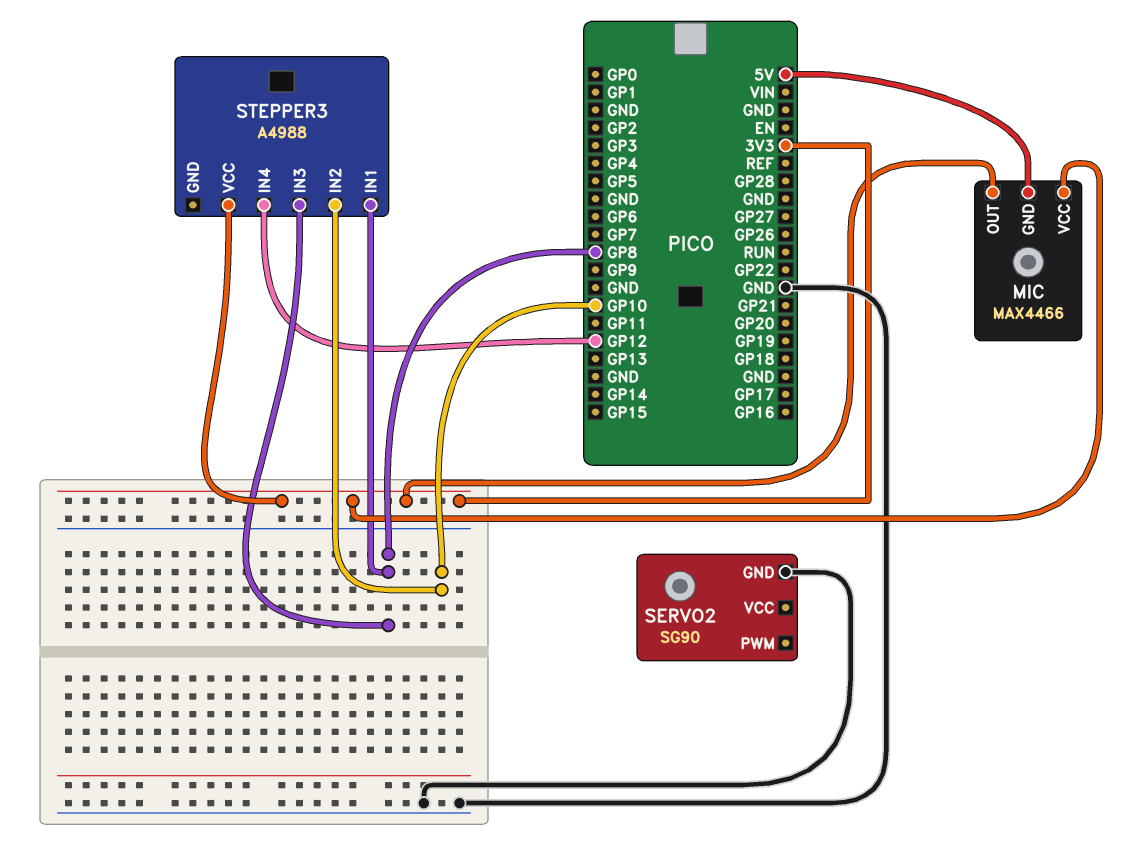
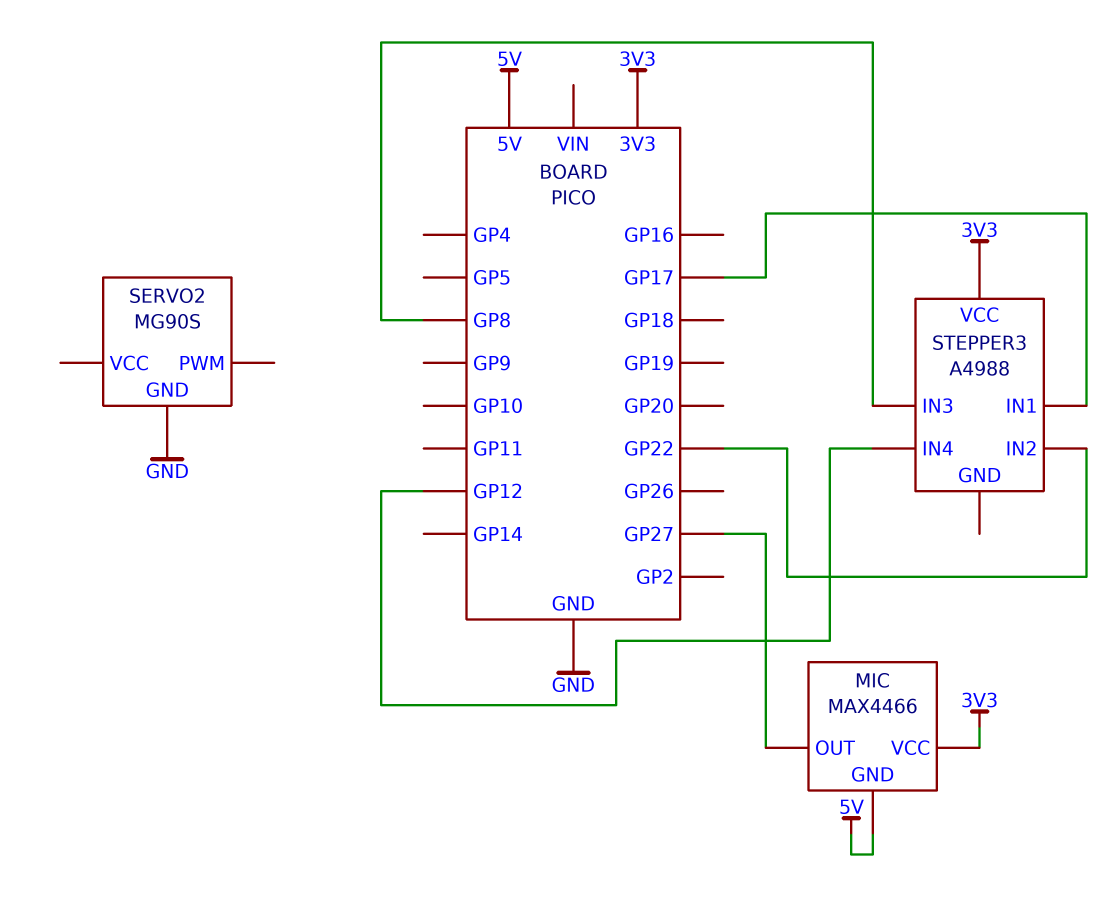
MIC pin OUT: 3V3 -> GP27
SERVO2: SG90 -> MG90S
STEPPER3 pin IN1: GP8 -> GP17
STEPPER3 pin IN2: GP10 -> GP22

